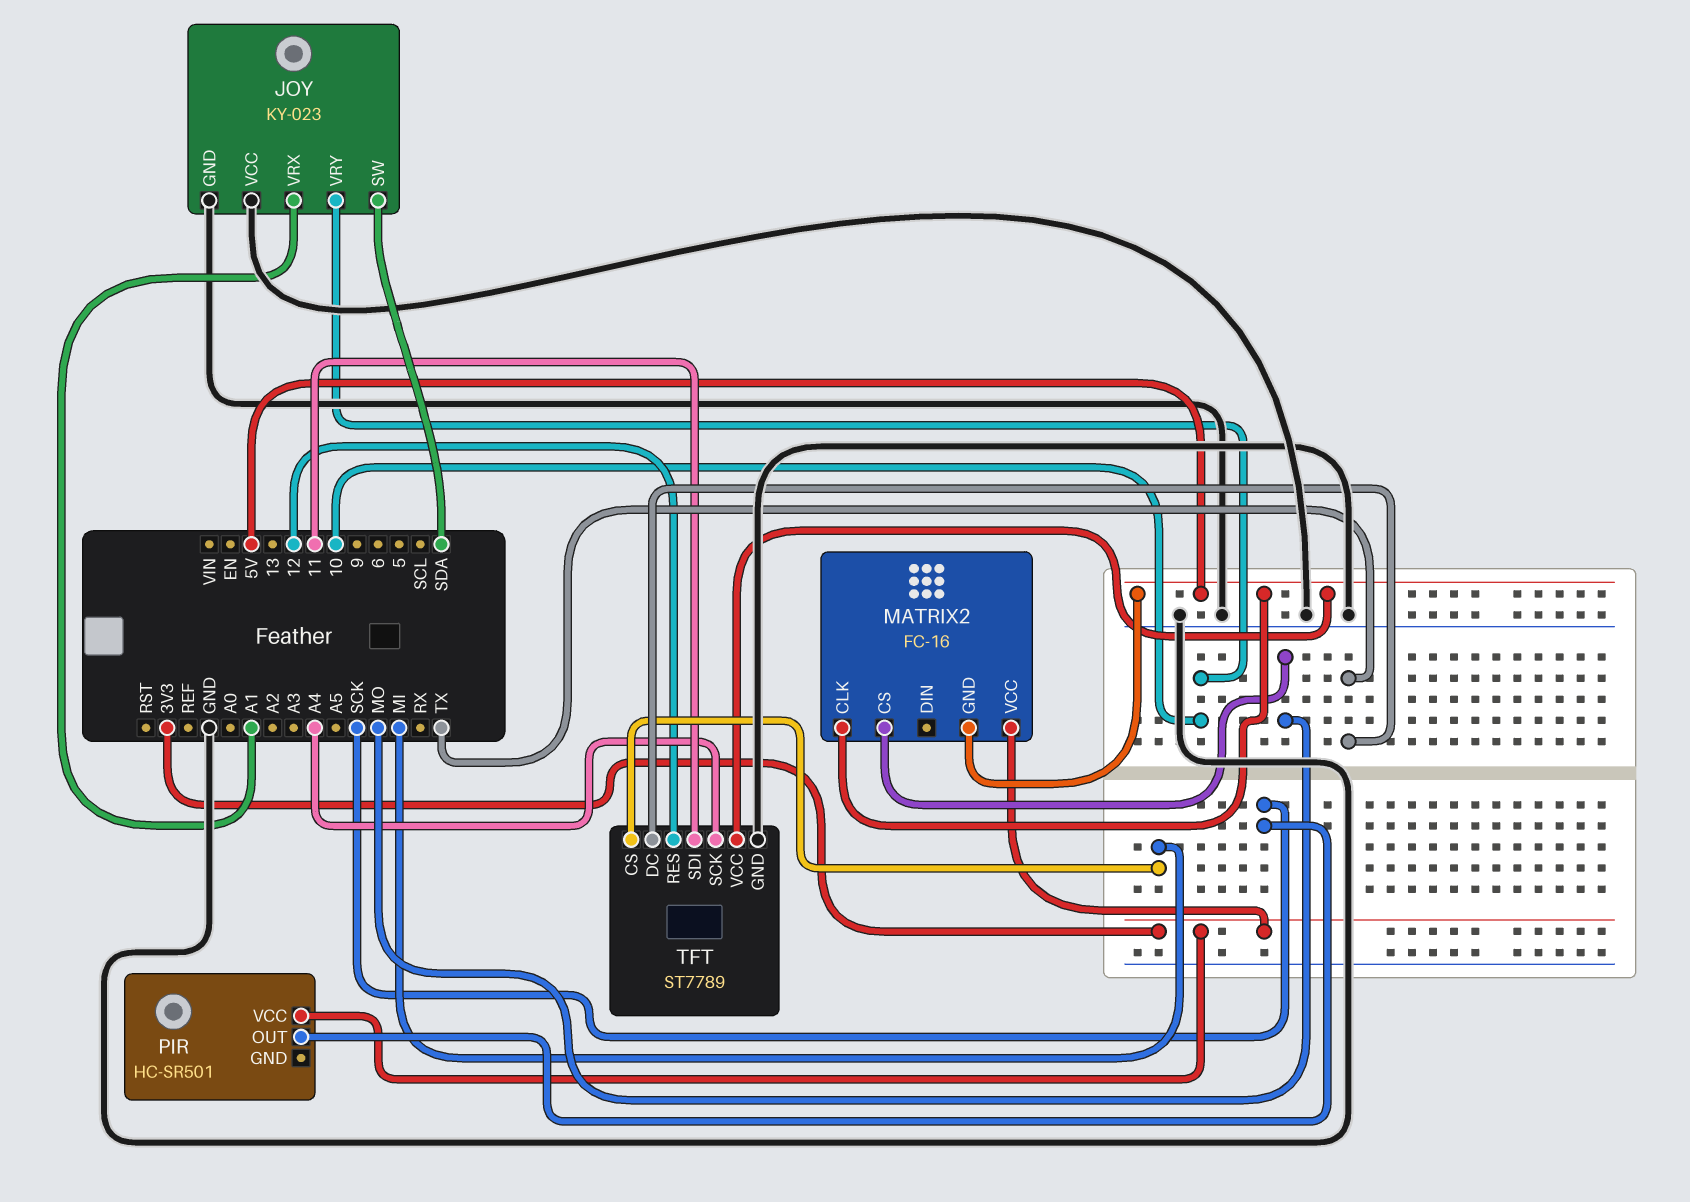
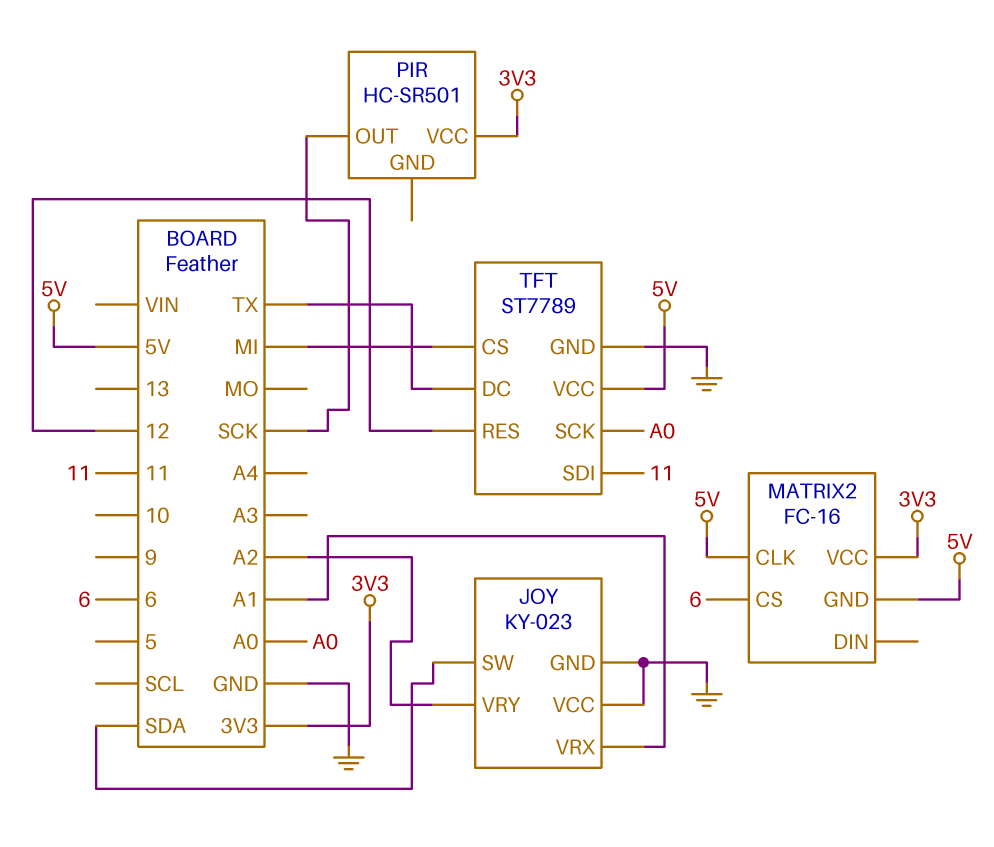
JOY pin VRY: 10 -> A2
MATRIX2 pin CS: MO -> 6
TFT pin SCK: A4 -> A0

